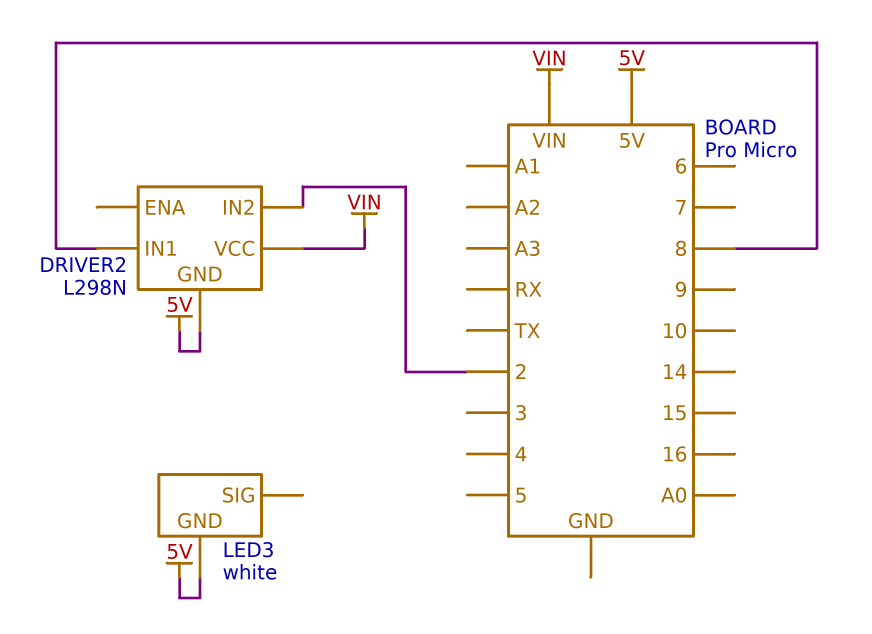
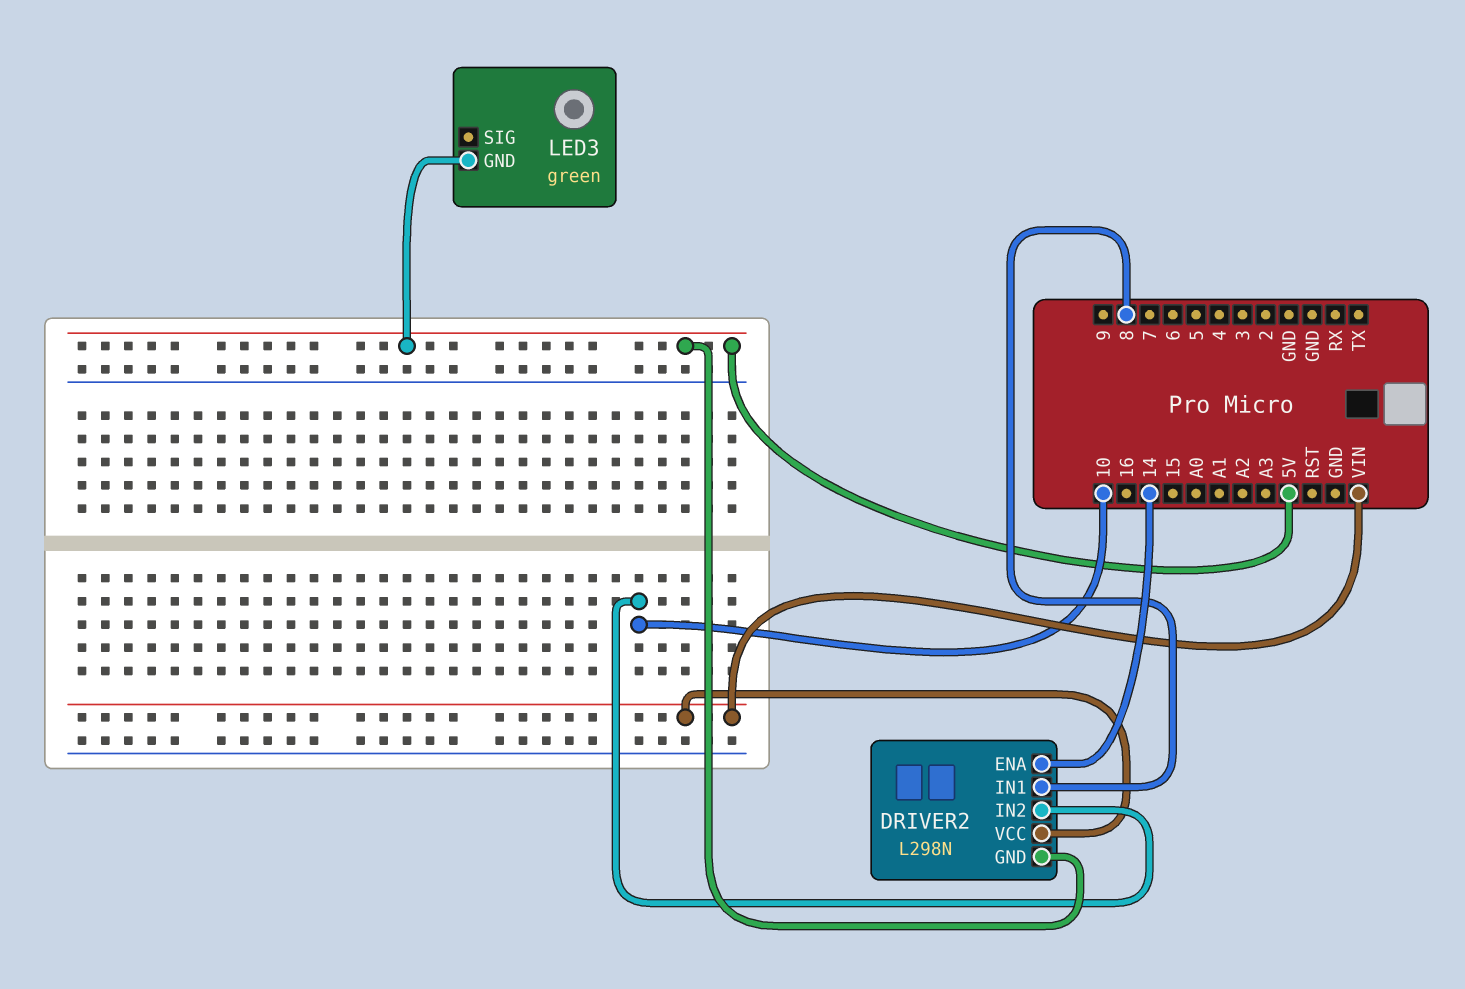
DRIVER2 pin ENA: none -> 14
DRIVER2 pin IN2: 2 -> 10
LED3: white -> green

